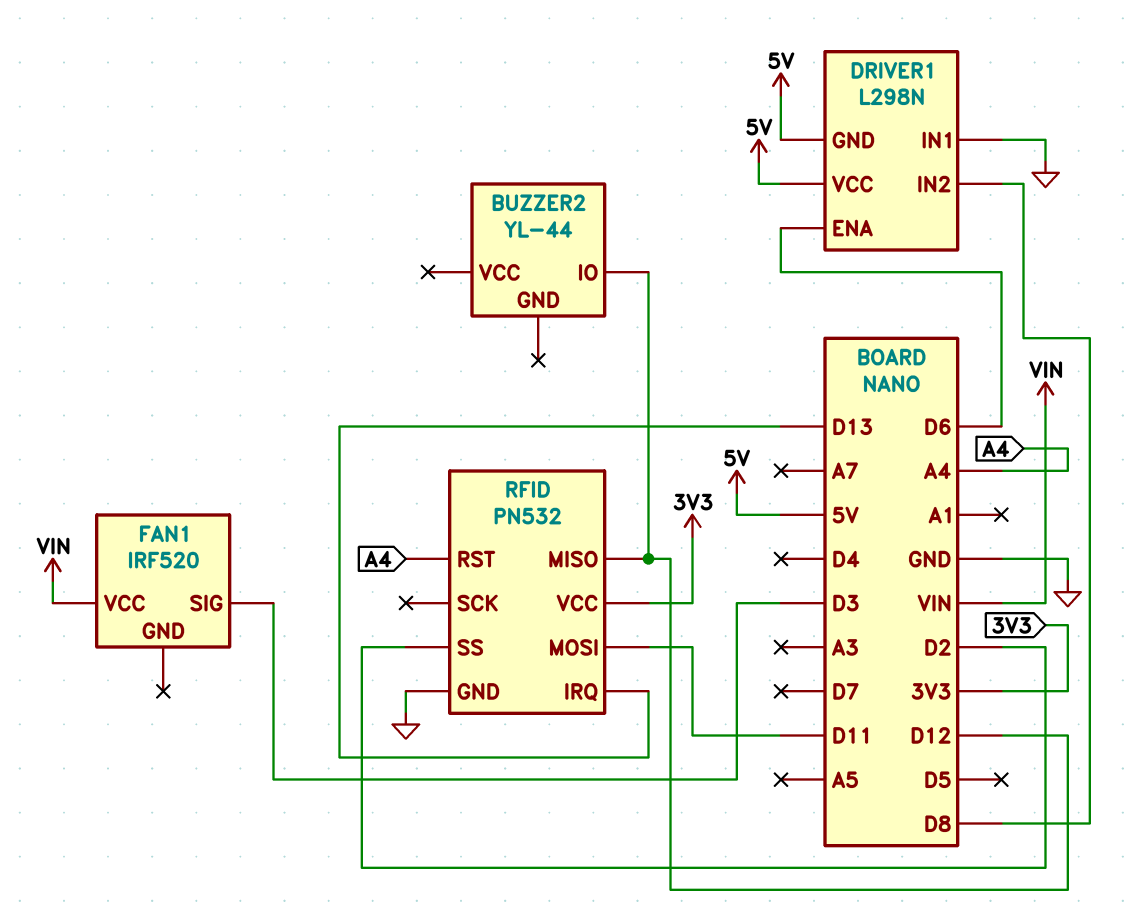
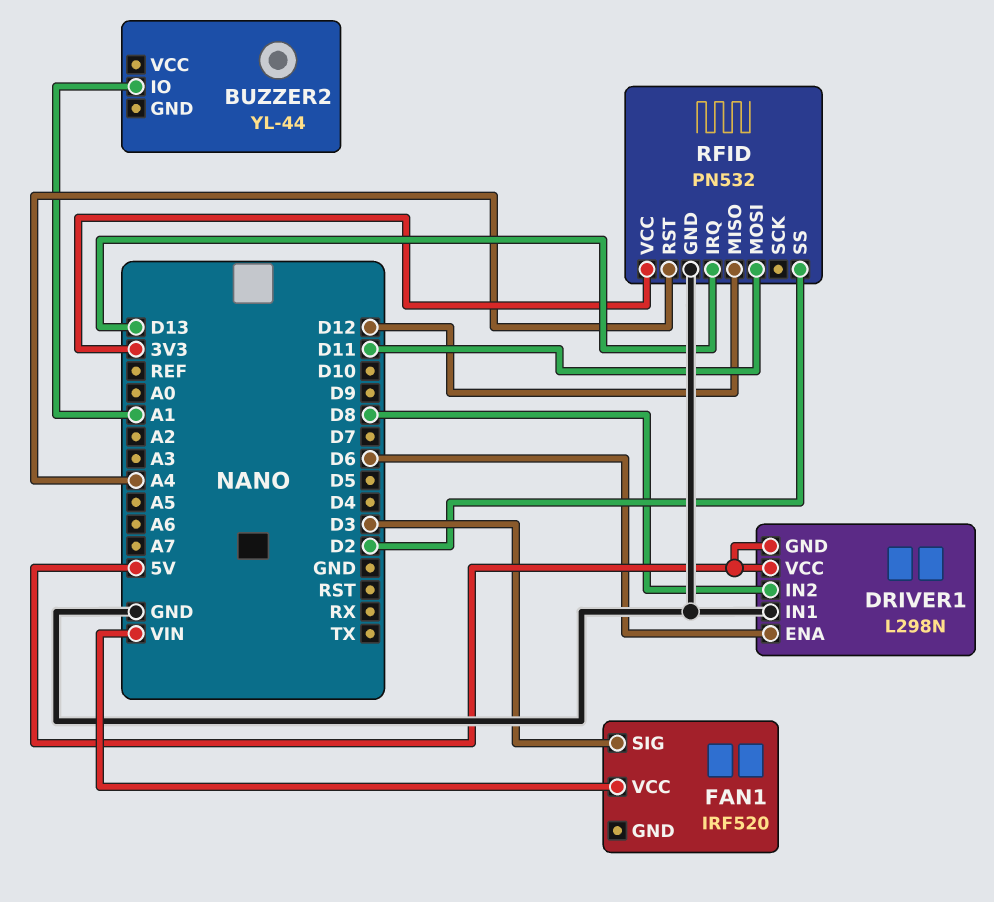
BUZZER2 pin IO: D12 -> A1

